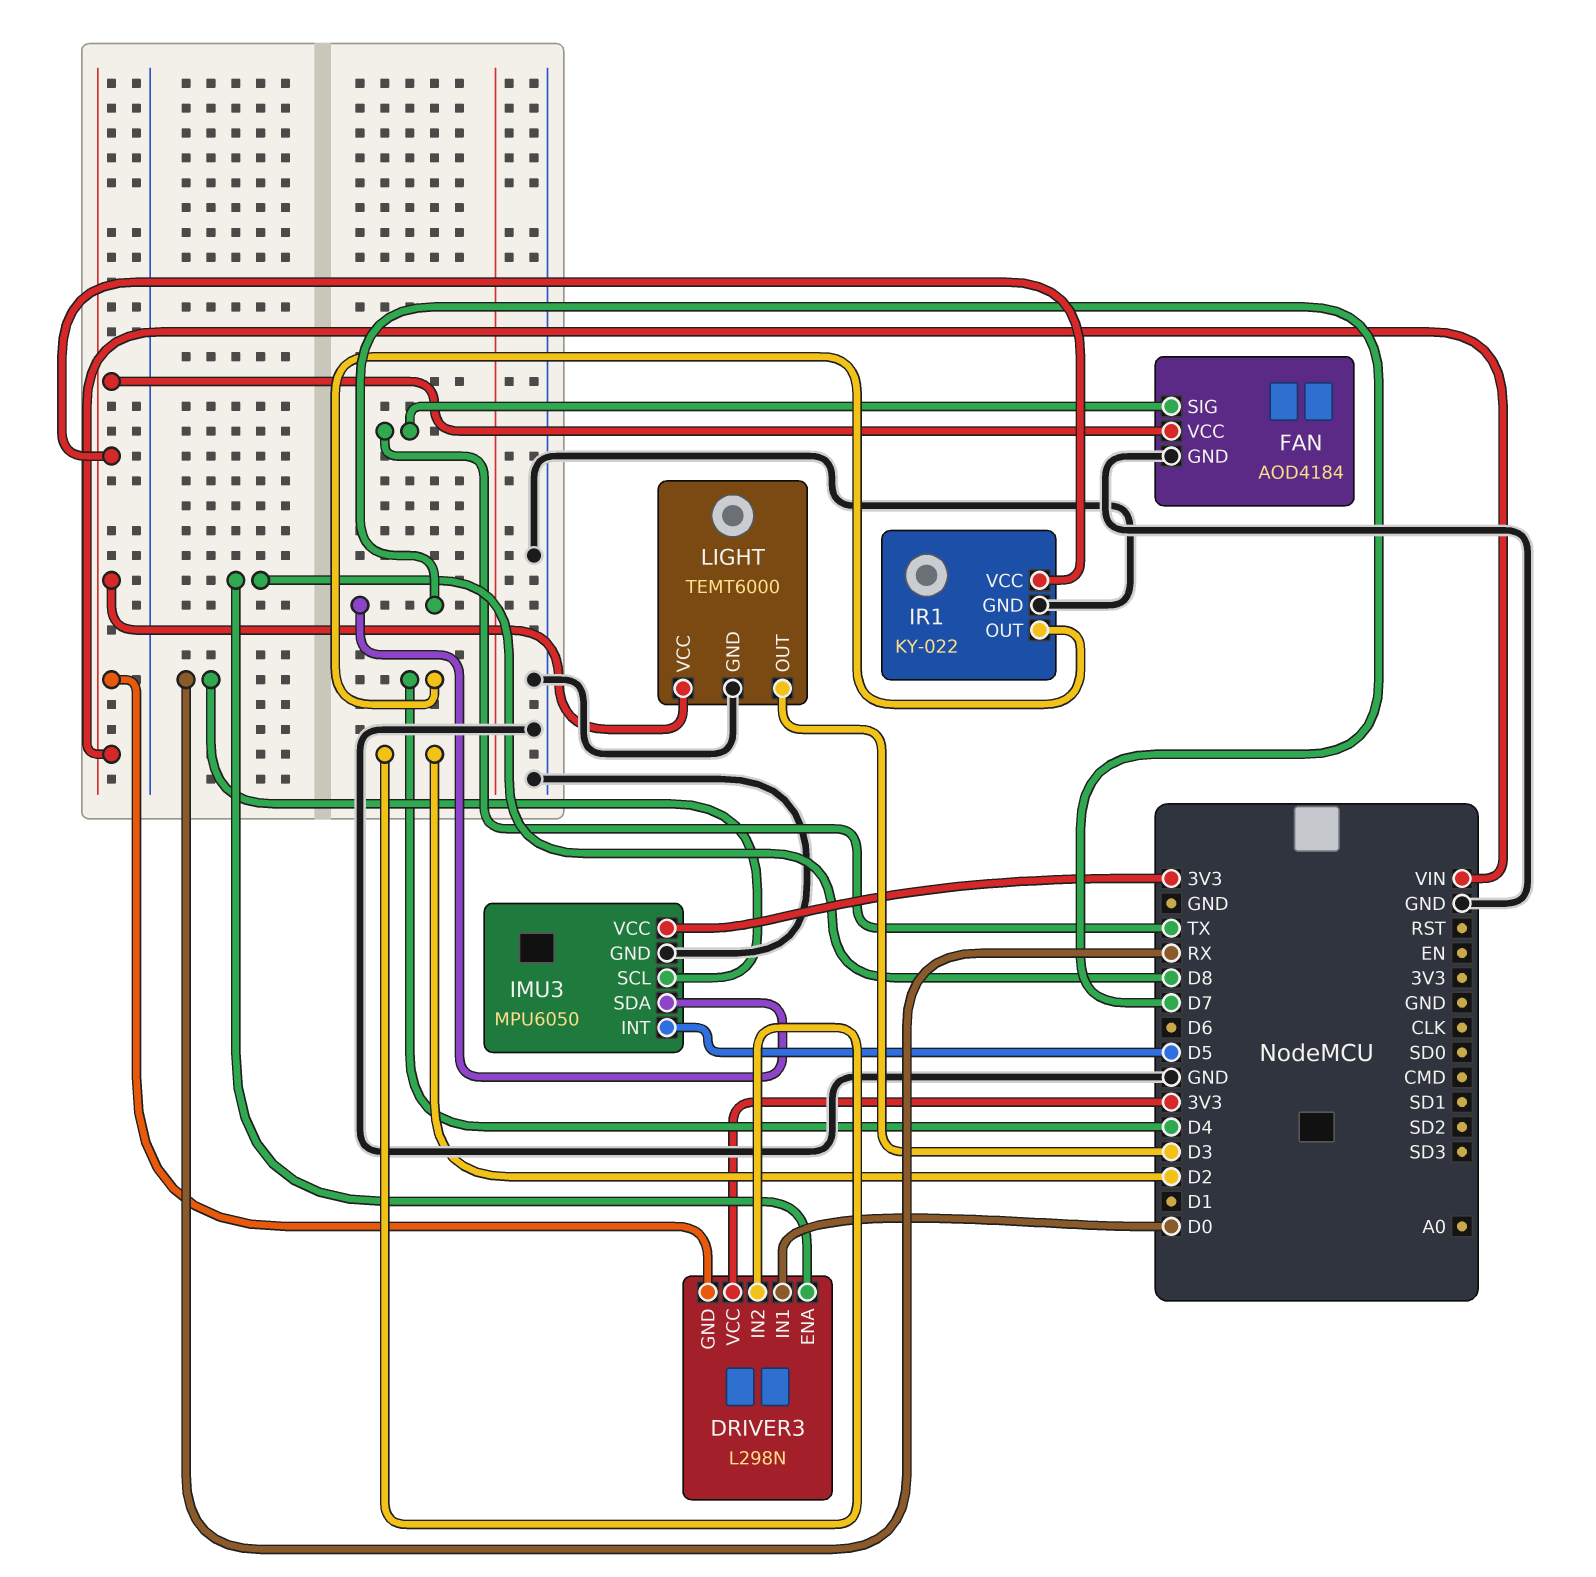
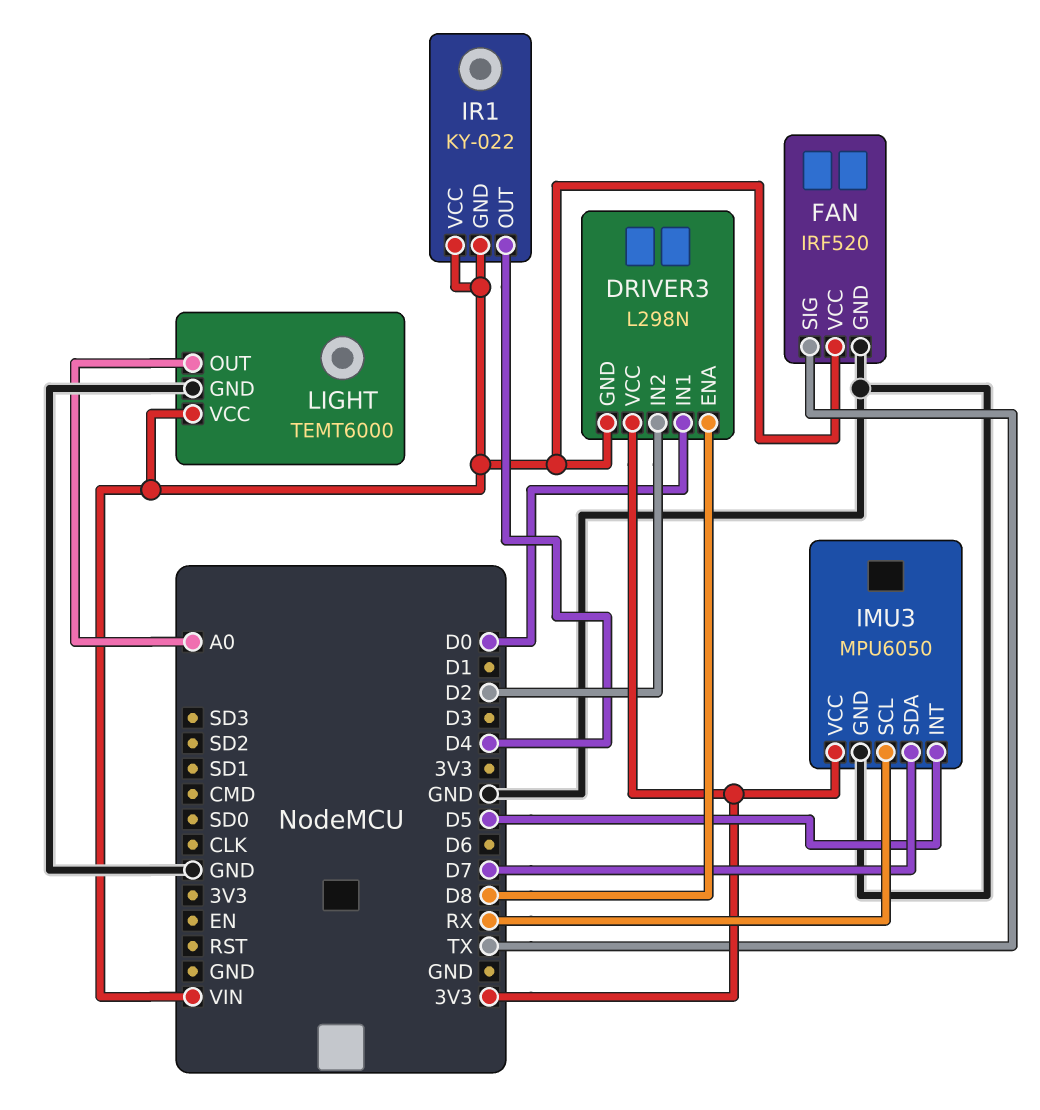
FAN: AOD4184 -> IRF520
IR1 pin GND: GND -> VIN
LIGHT pin OUT: D3 -> A0

